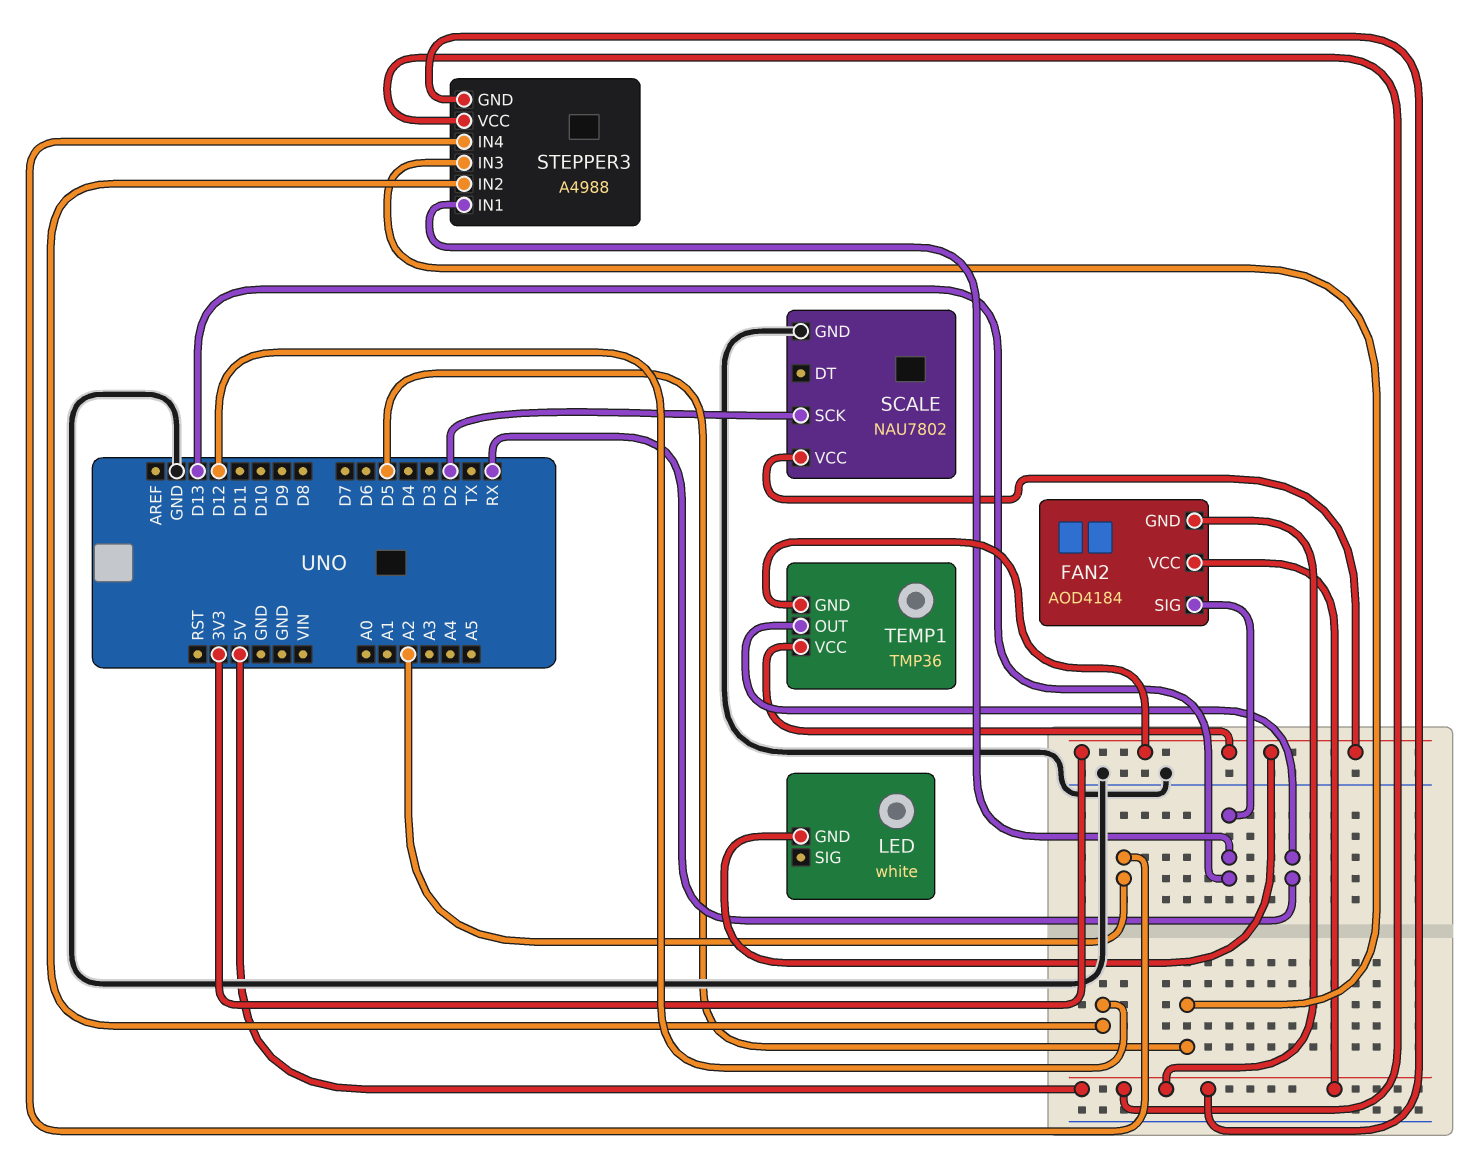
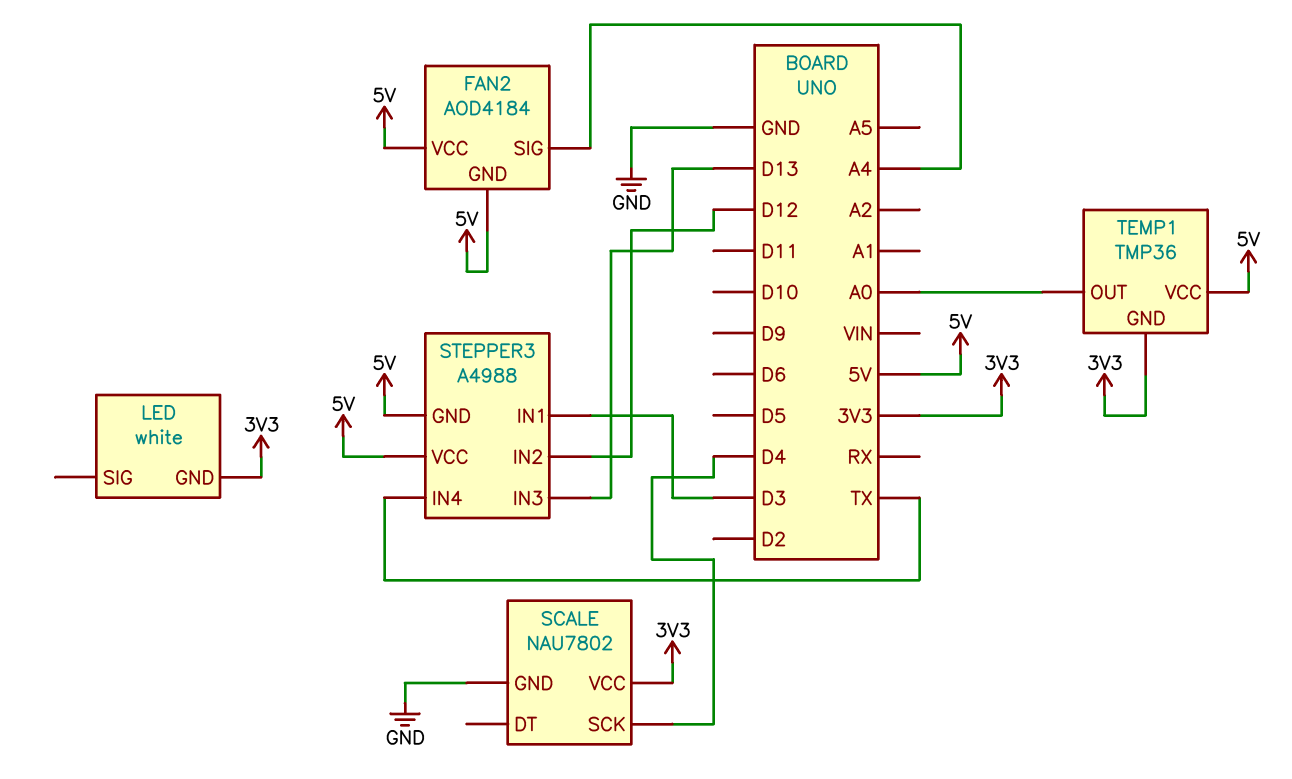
FAN2 pin SIG: D13 -> A4
SCALE pin SCK: D2 -> D4
STEPPER3 pin IN1: D13 -> D3
STEPPER3 pin IN3: D5 -> D13
STEPPER3 pin IN4: A2 -> TX
TEMP1 pin OUT: RX -> A0
TEMP1 pin VCC: 3V3 -> 5V

